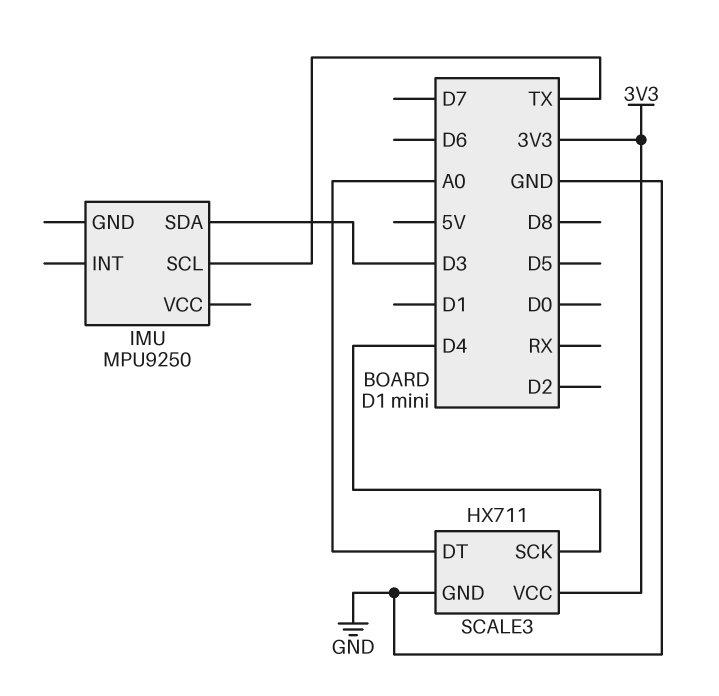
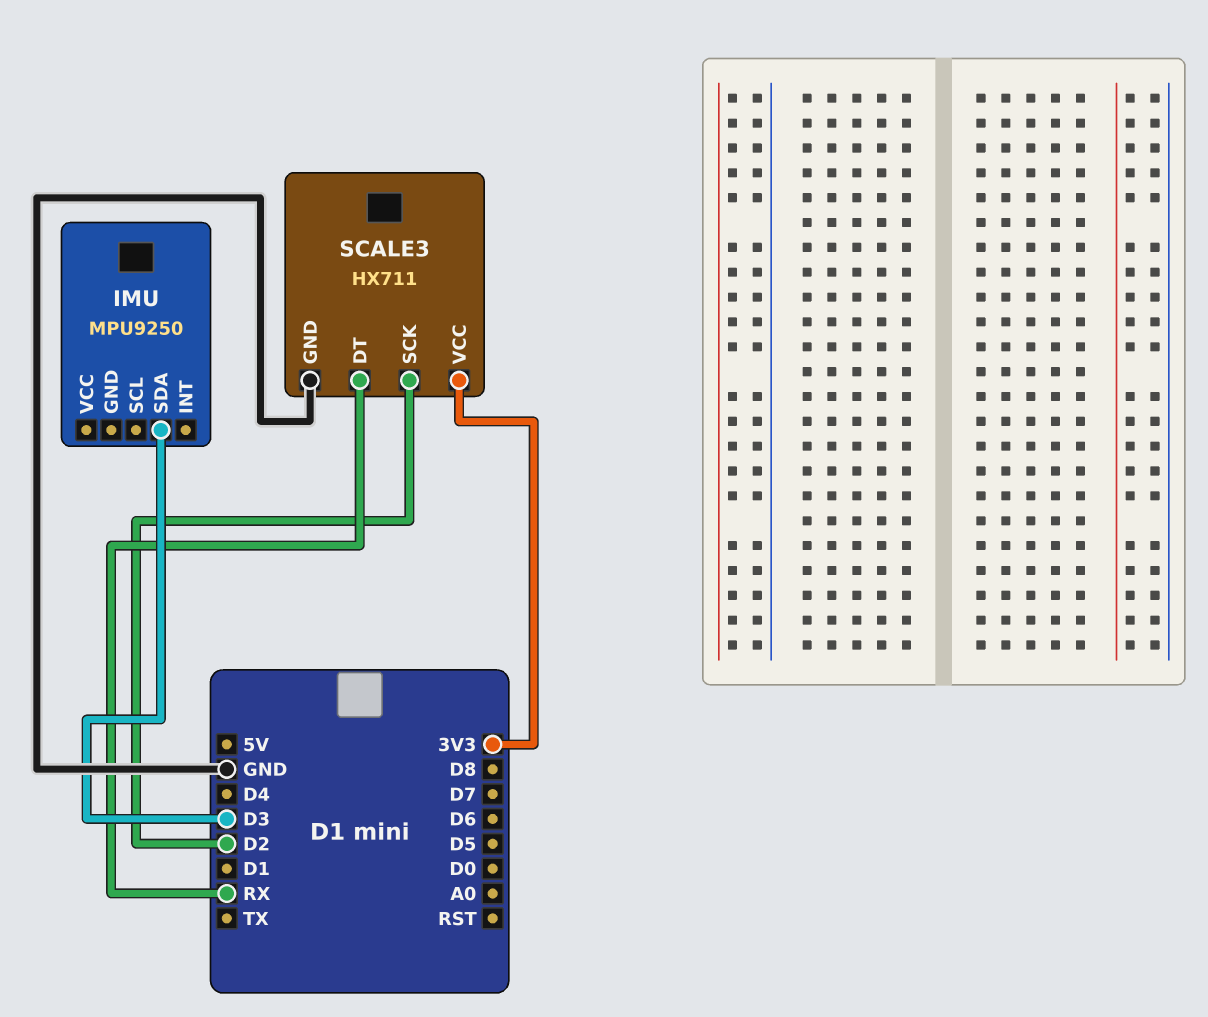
IMU pin SCL: TX -> none
SCALE3 pin DT: A0 -> RX
SCALE3 pin SCK: D4 -> D2

